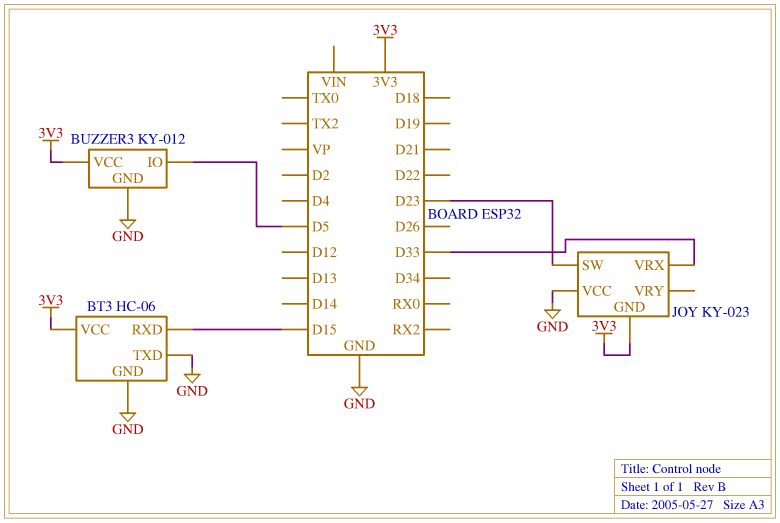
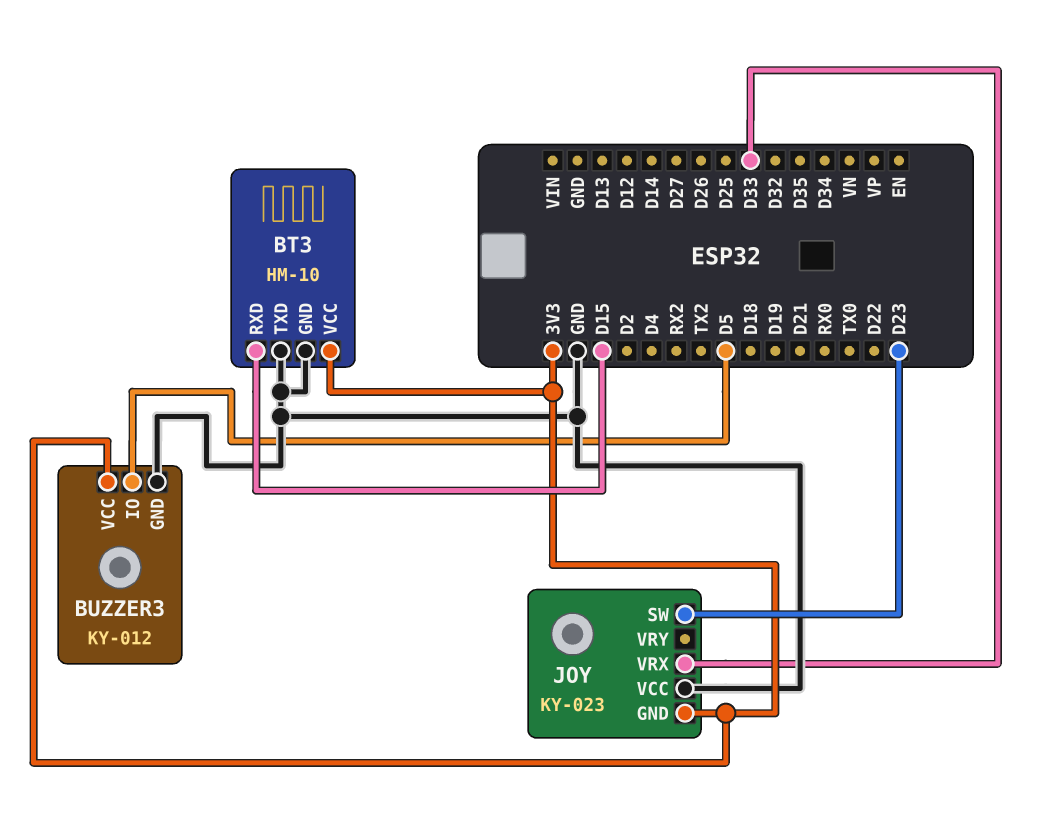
BT3: HC-06 -> HM-10

